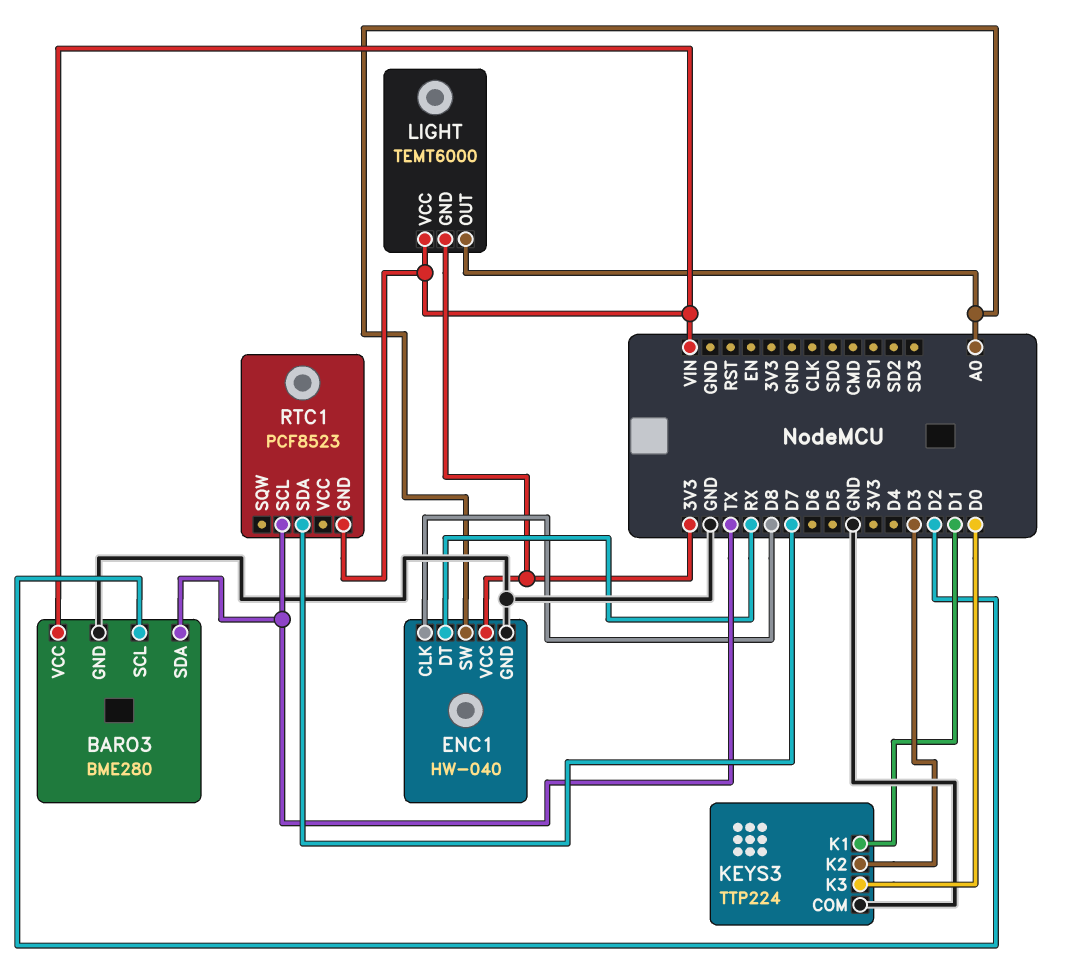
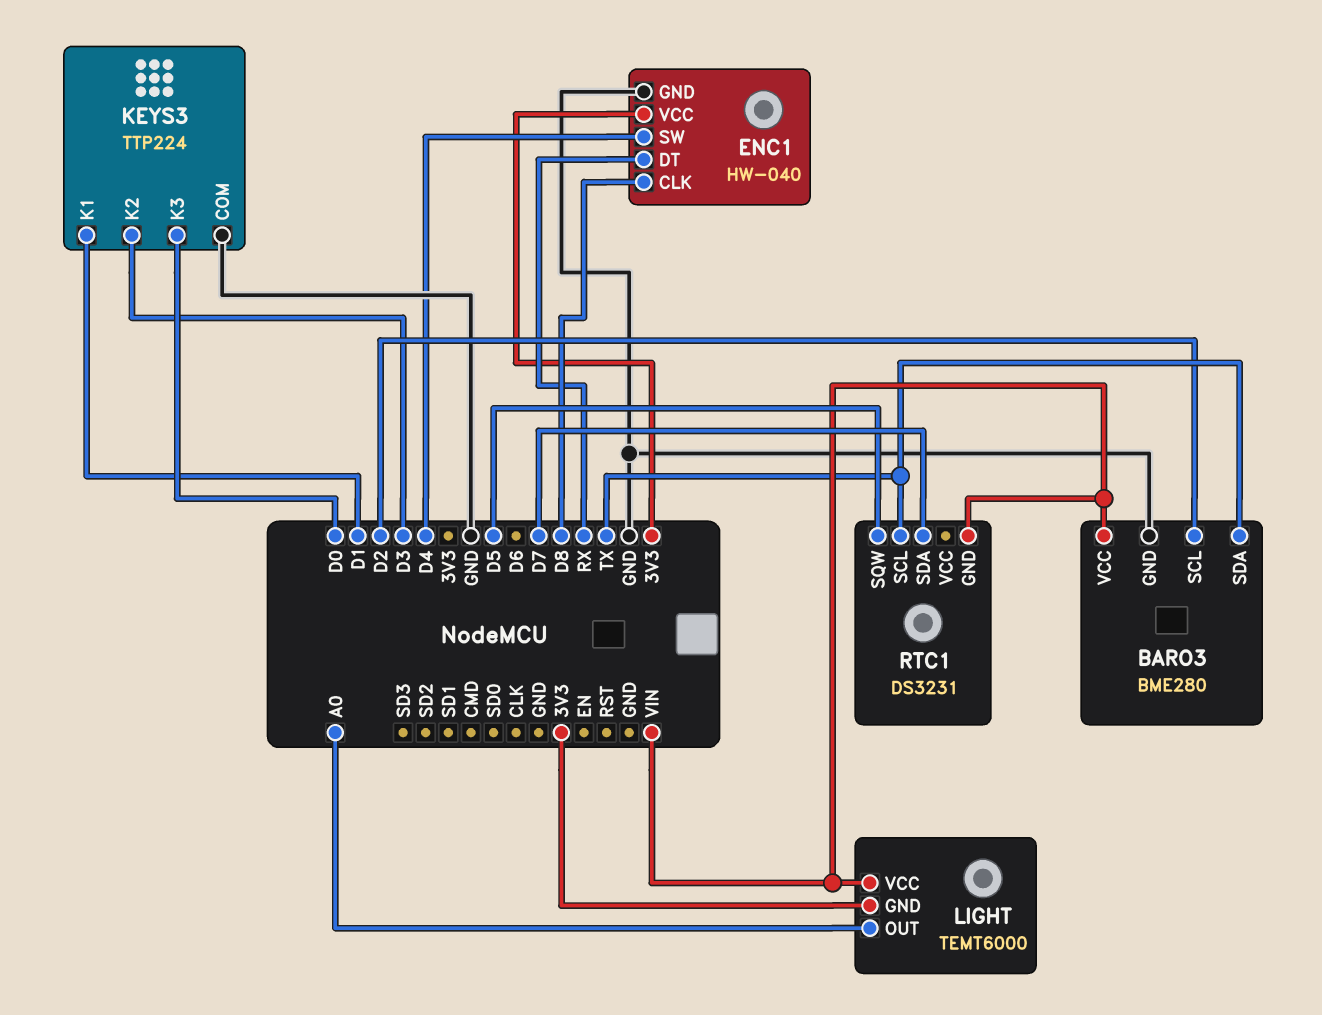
ENC1 pin SW: A0 -> D4
RTC1: PCF8523 -> DS3231
RTC1 pin SQW: none -> D5

